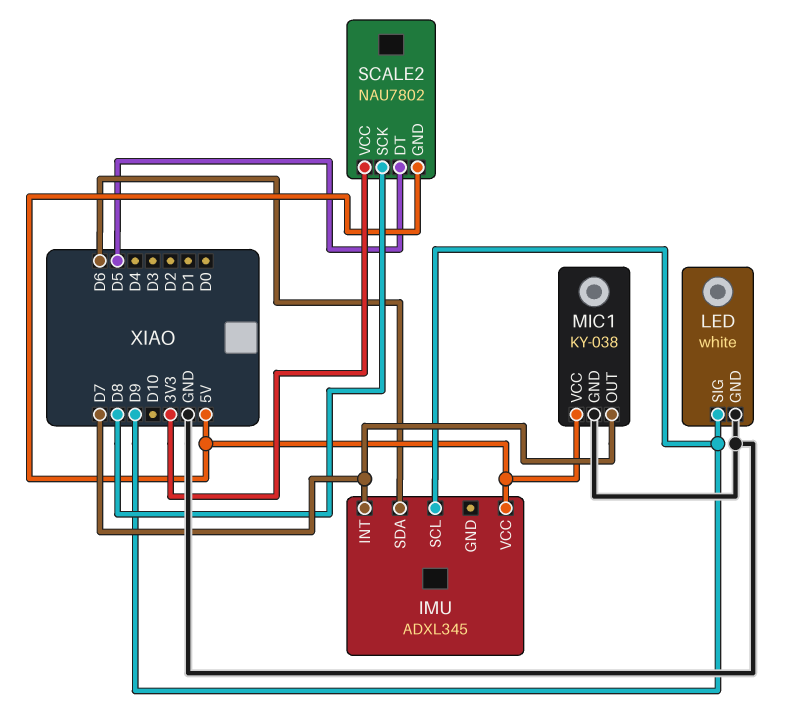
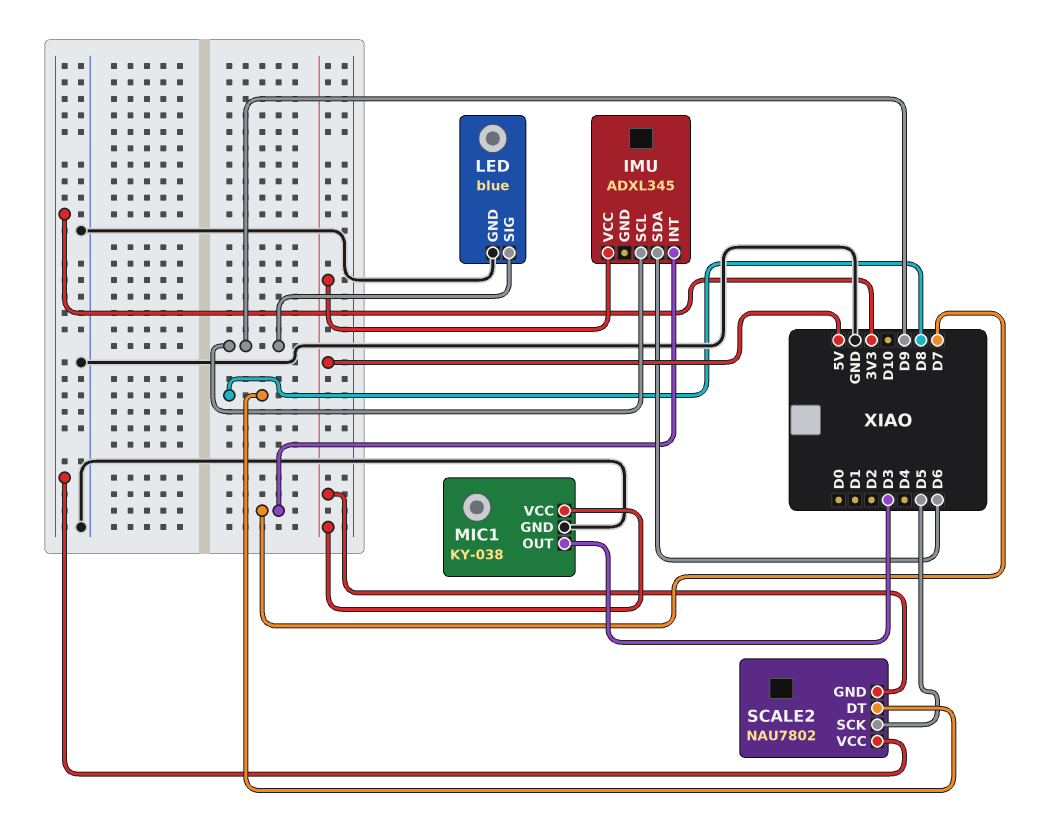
LED: white -> blue
MIC1 pin OUT: D7 -> D3
SCALE2 pin DT: D5 -> D8
SCALE2 pin SCK: D8 -> D5

